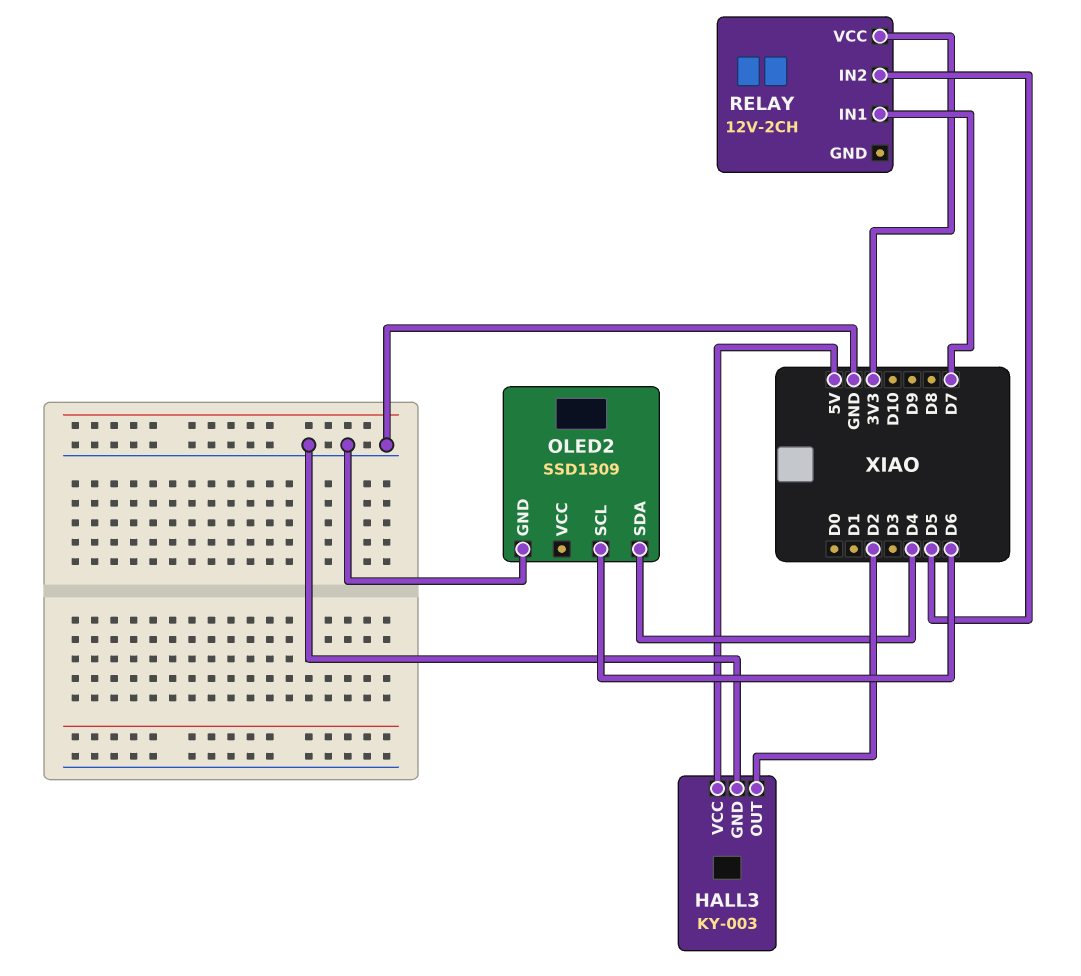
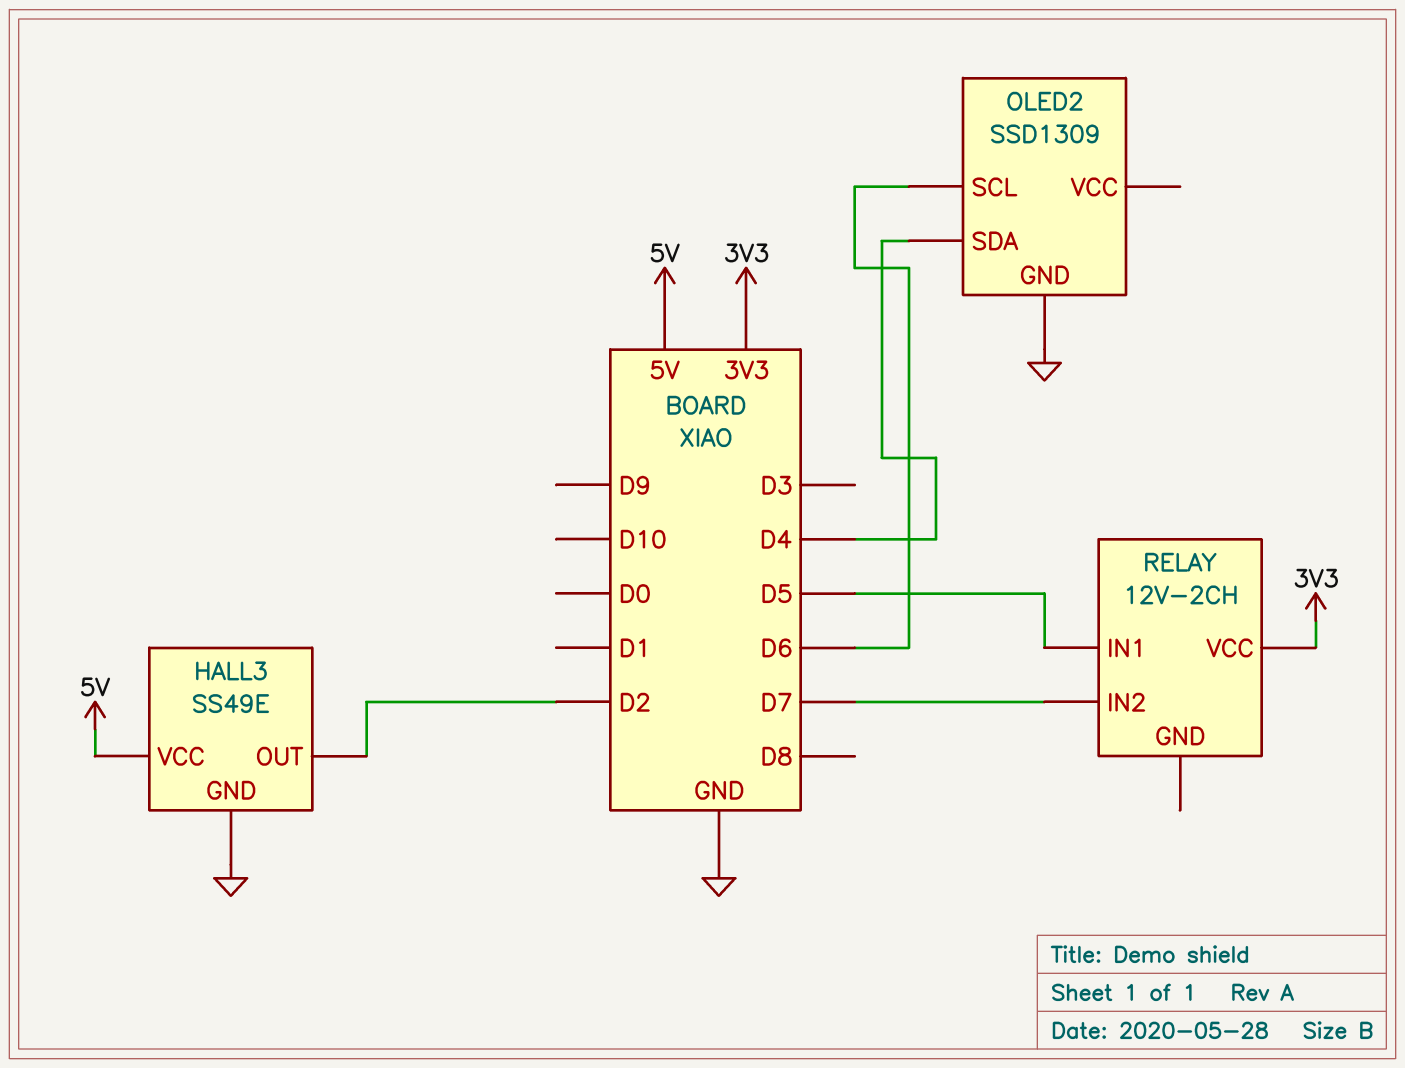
HALL3: KY-003 -> SS49E
RELAY pin IN1: D7 -> D5
RELAY pin IN2: D5 -> D7

